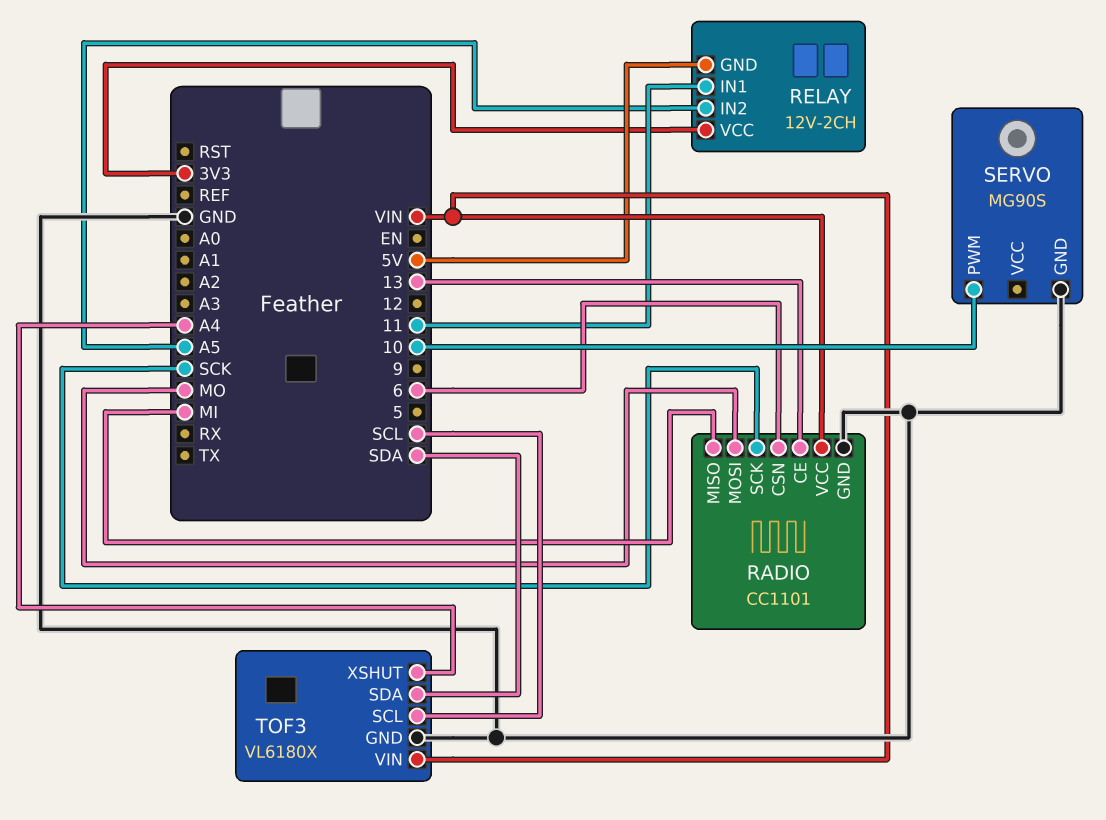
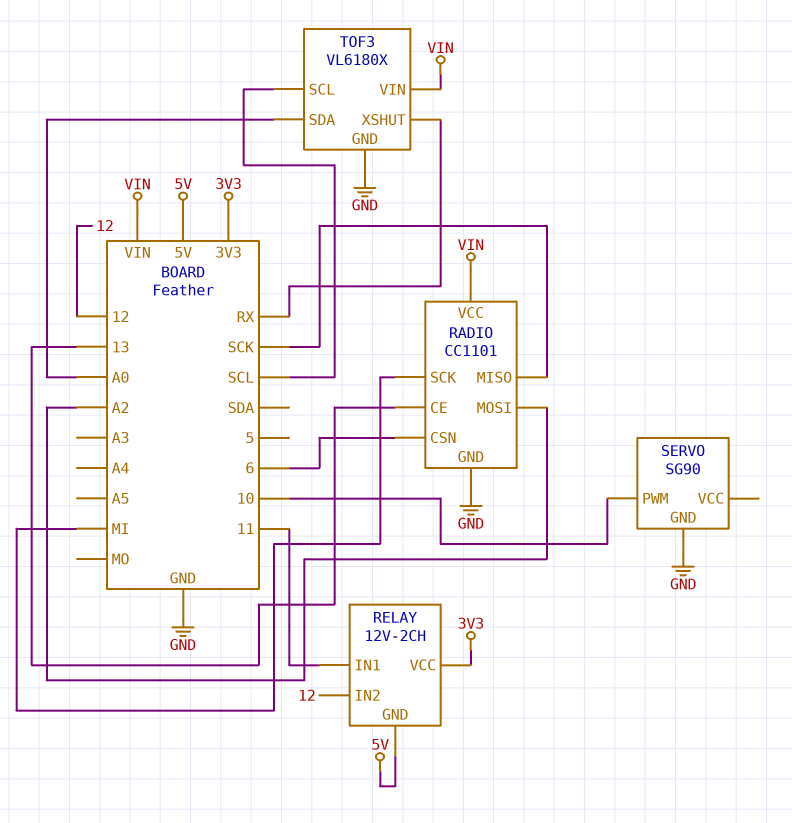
RADIO pin MISO: MI -> SCK
RADIO pin MOSI: MO -> A2
RADIO pin SCK: SCK -> MI
RELAY pin IN2: A5 -> 12
SERVO: MG90S -> SG90
TOF3 pin SDA: SDA -> A0
TOF3 pin XSHUT: A4 -> RX

